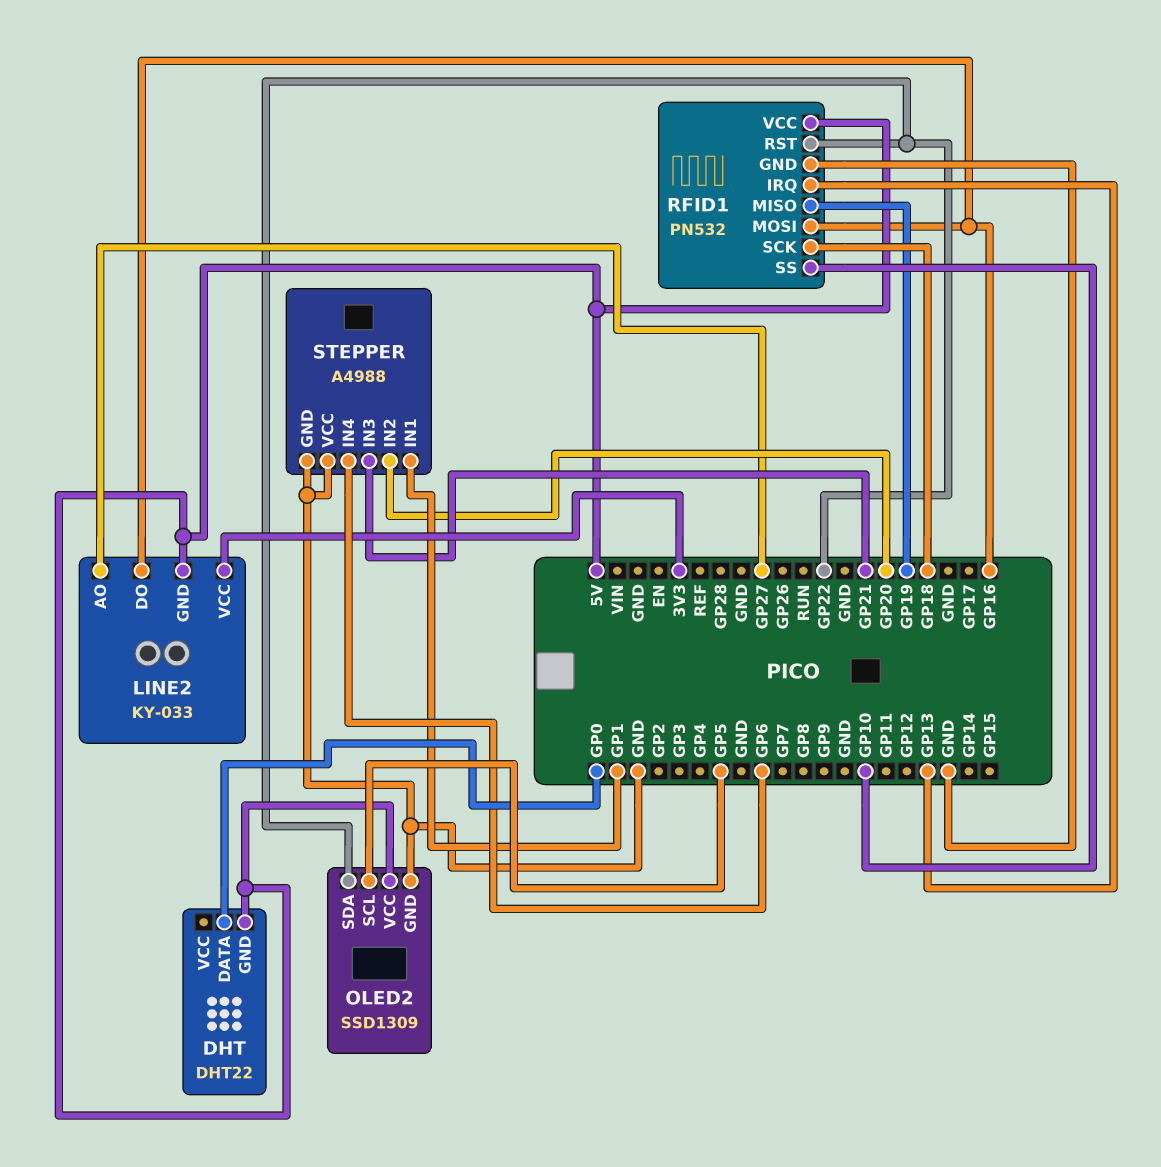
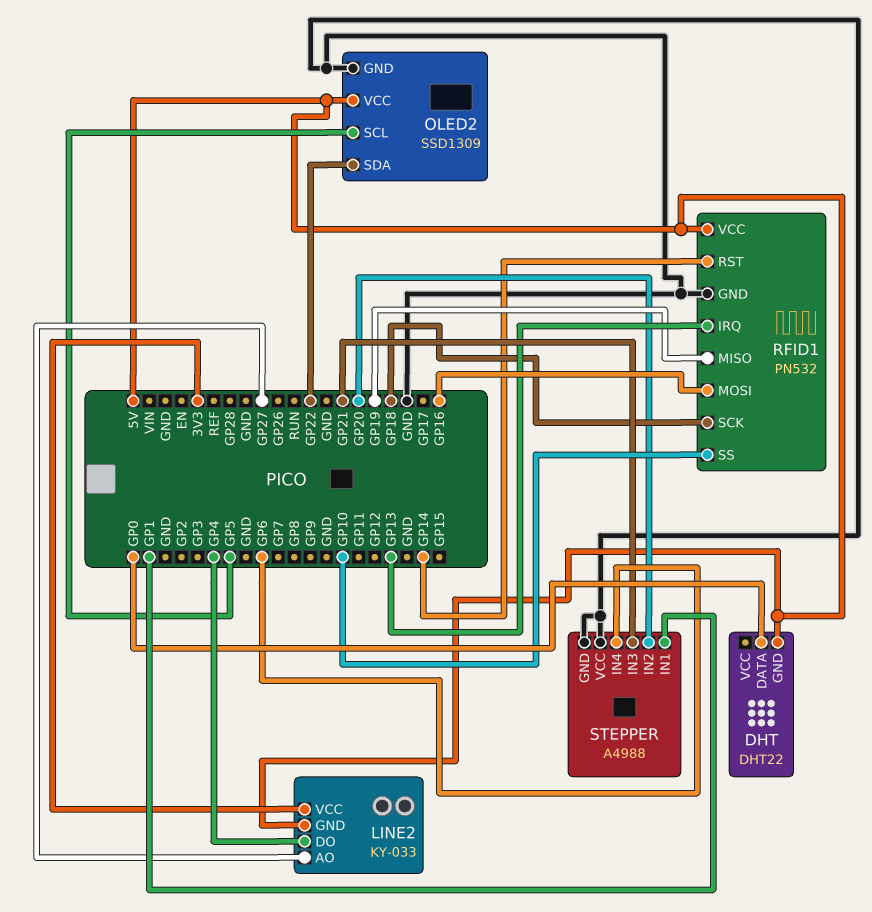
LINE2 pin DO: GP16 -> GP4
RFID1 pin RST: GP22 -> GP14

